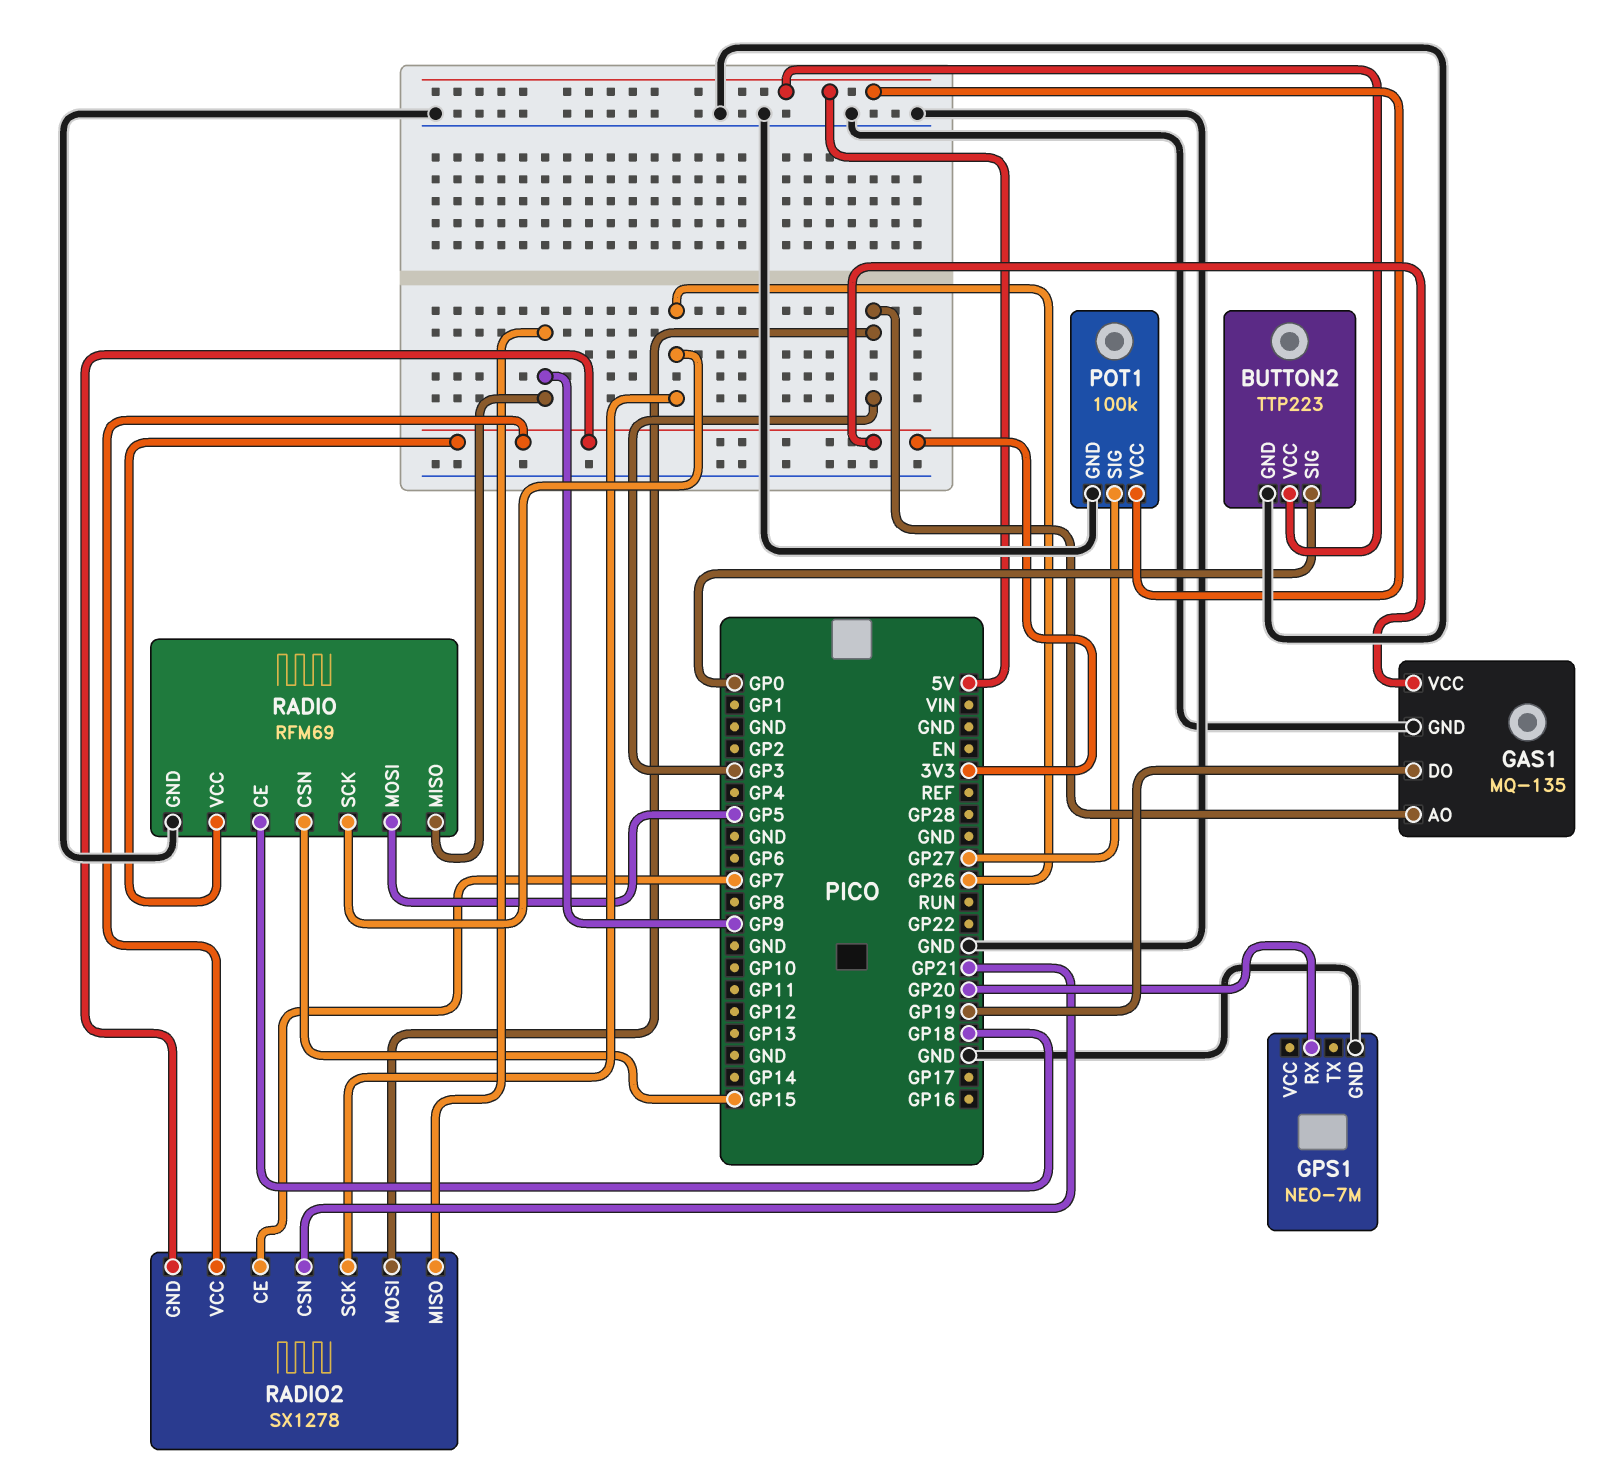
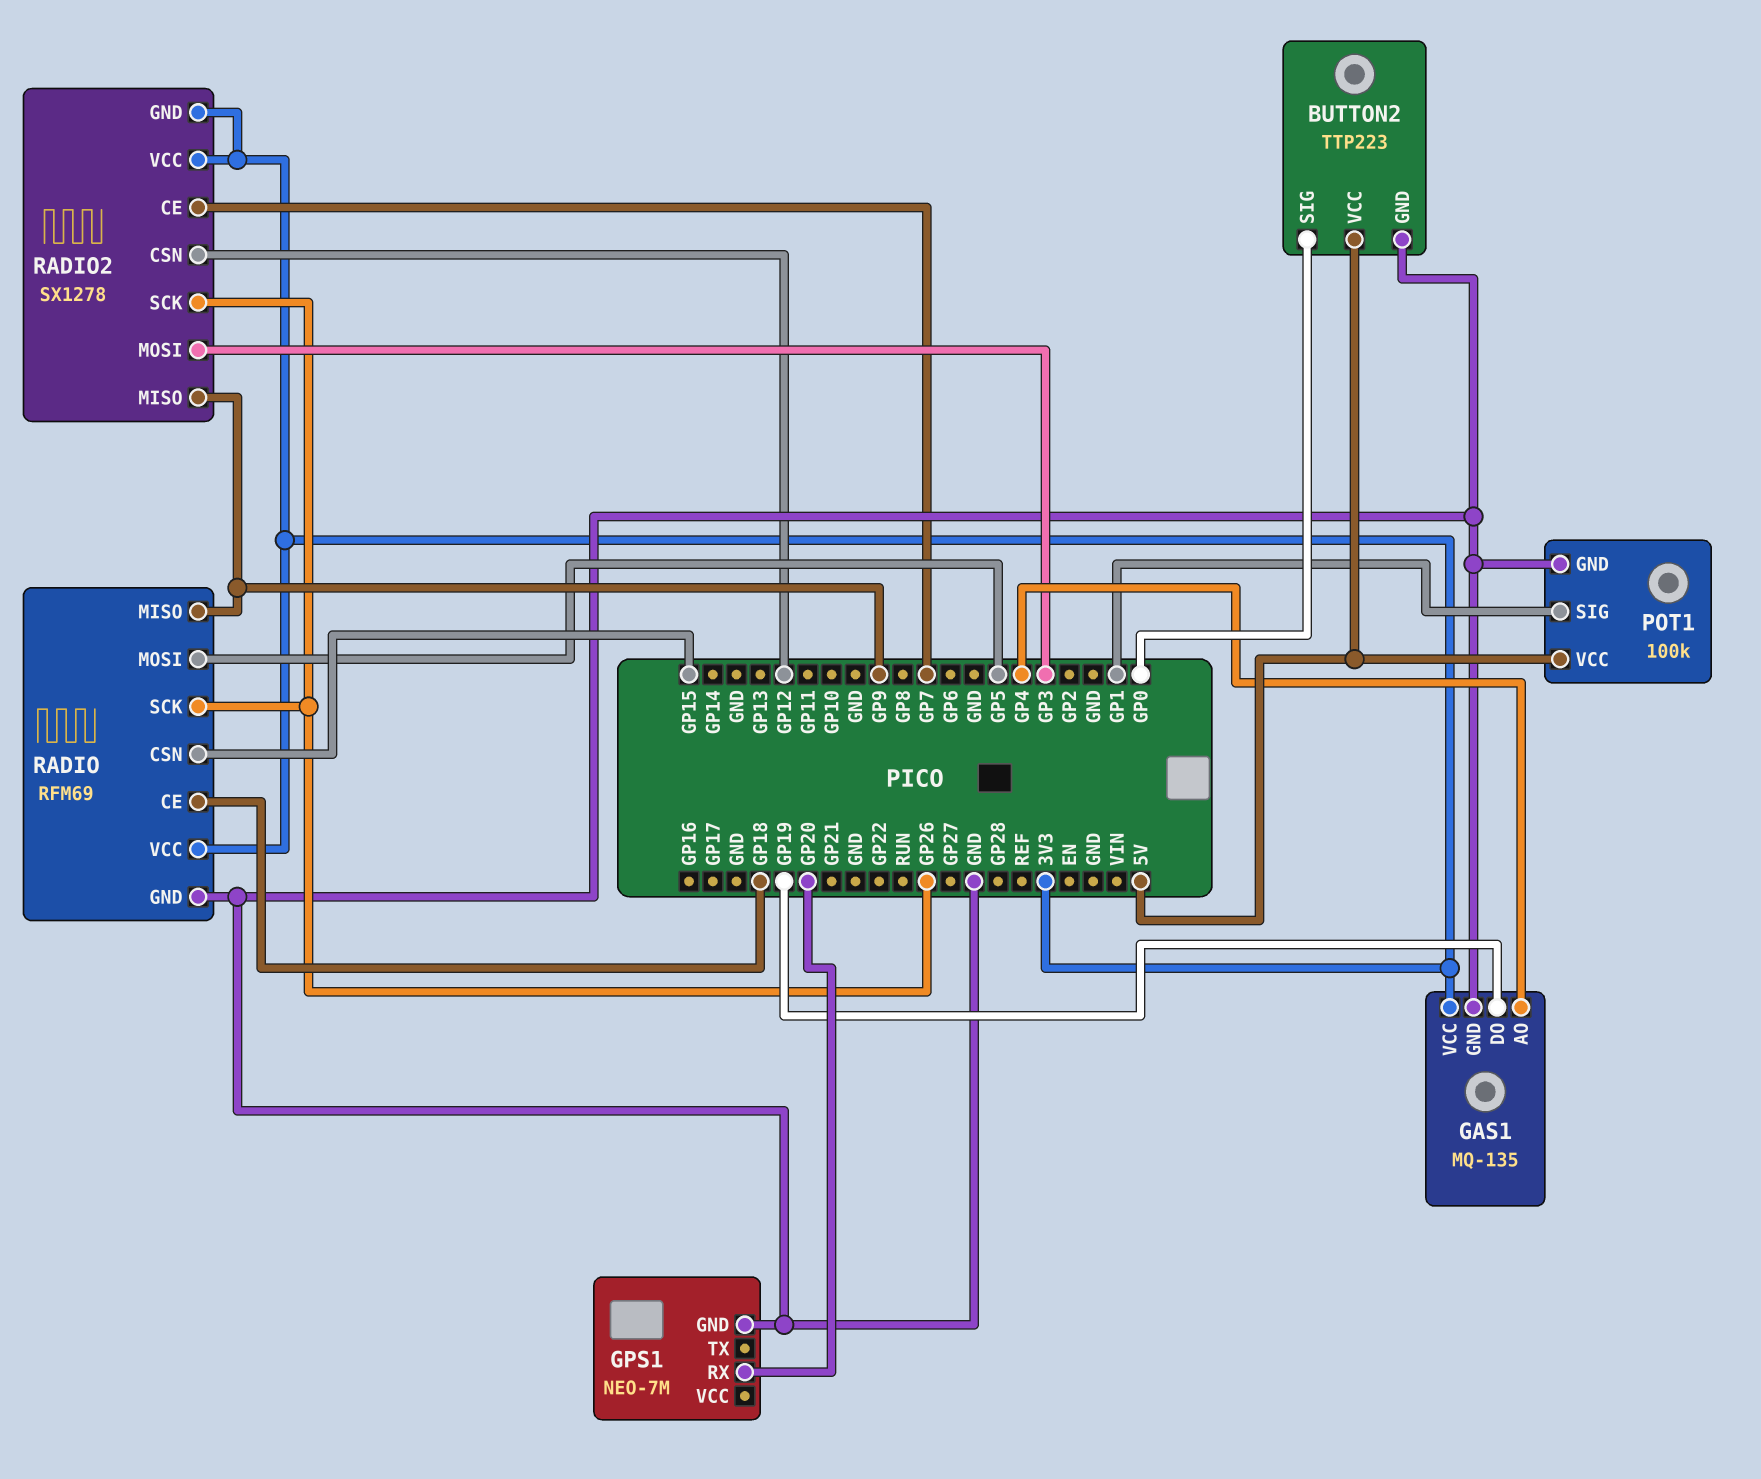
GAS1 pin AO: GP3 -> GP4
POT1 pin SIG: GP27 -> GP1
RADIO2 pin CSN: GP21 -> GP12

